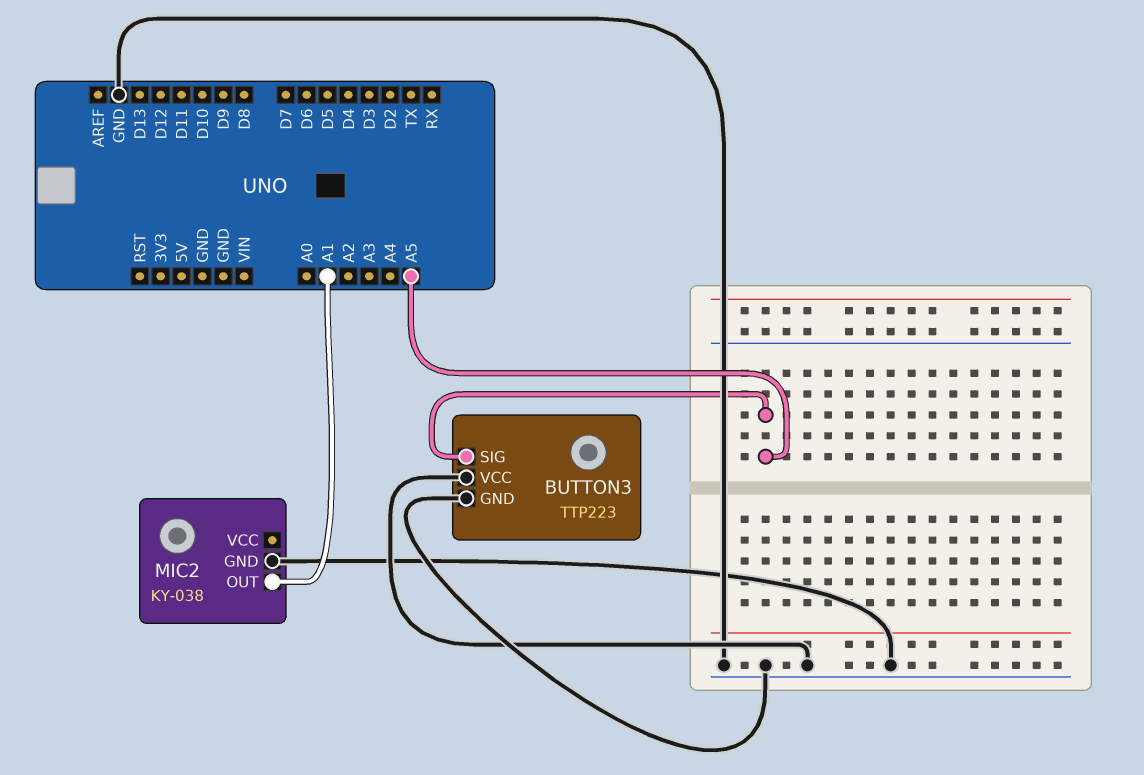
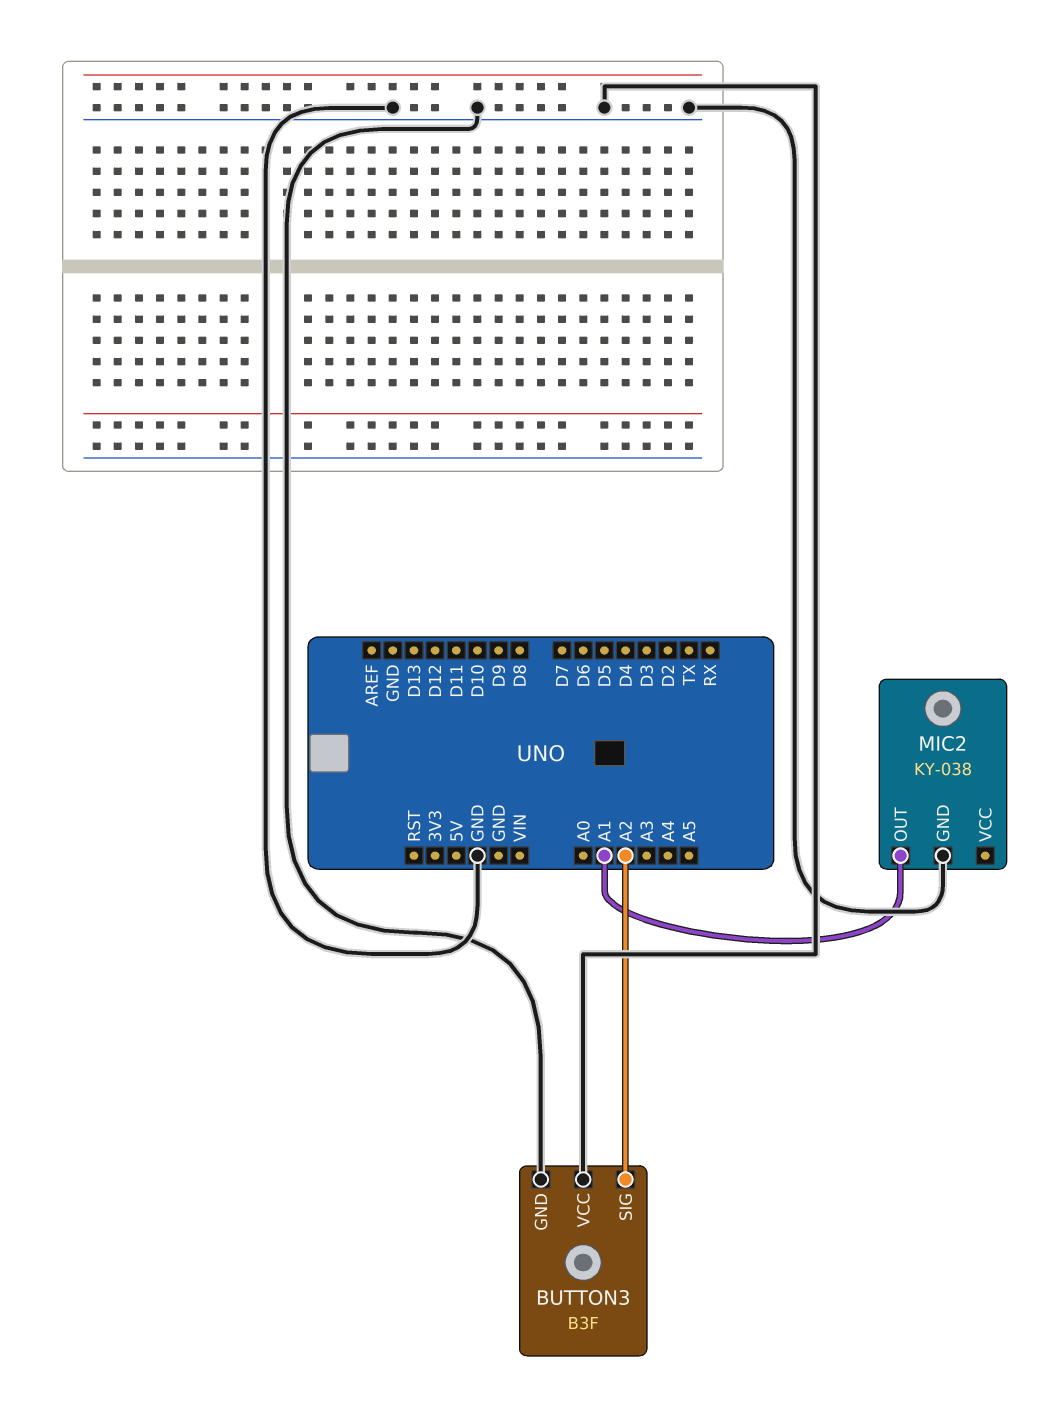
BUTTON3: TTP223 -> B3F
BUTTON3 pin SIG: A5 -> A2

